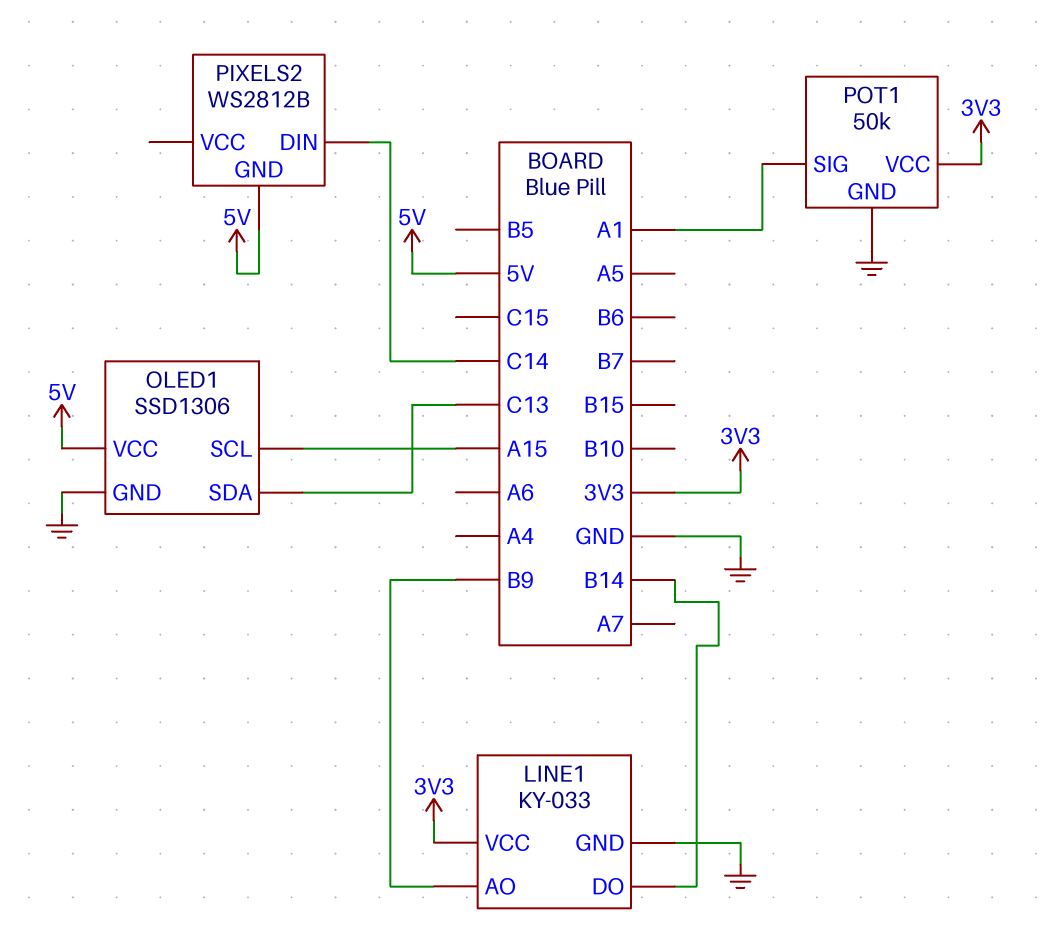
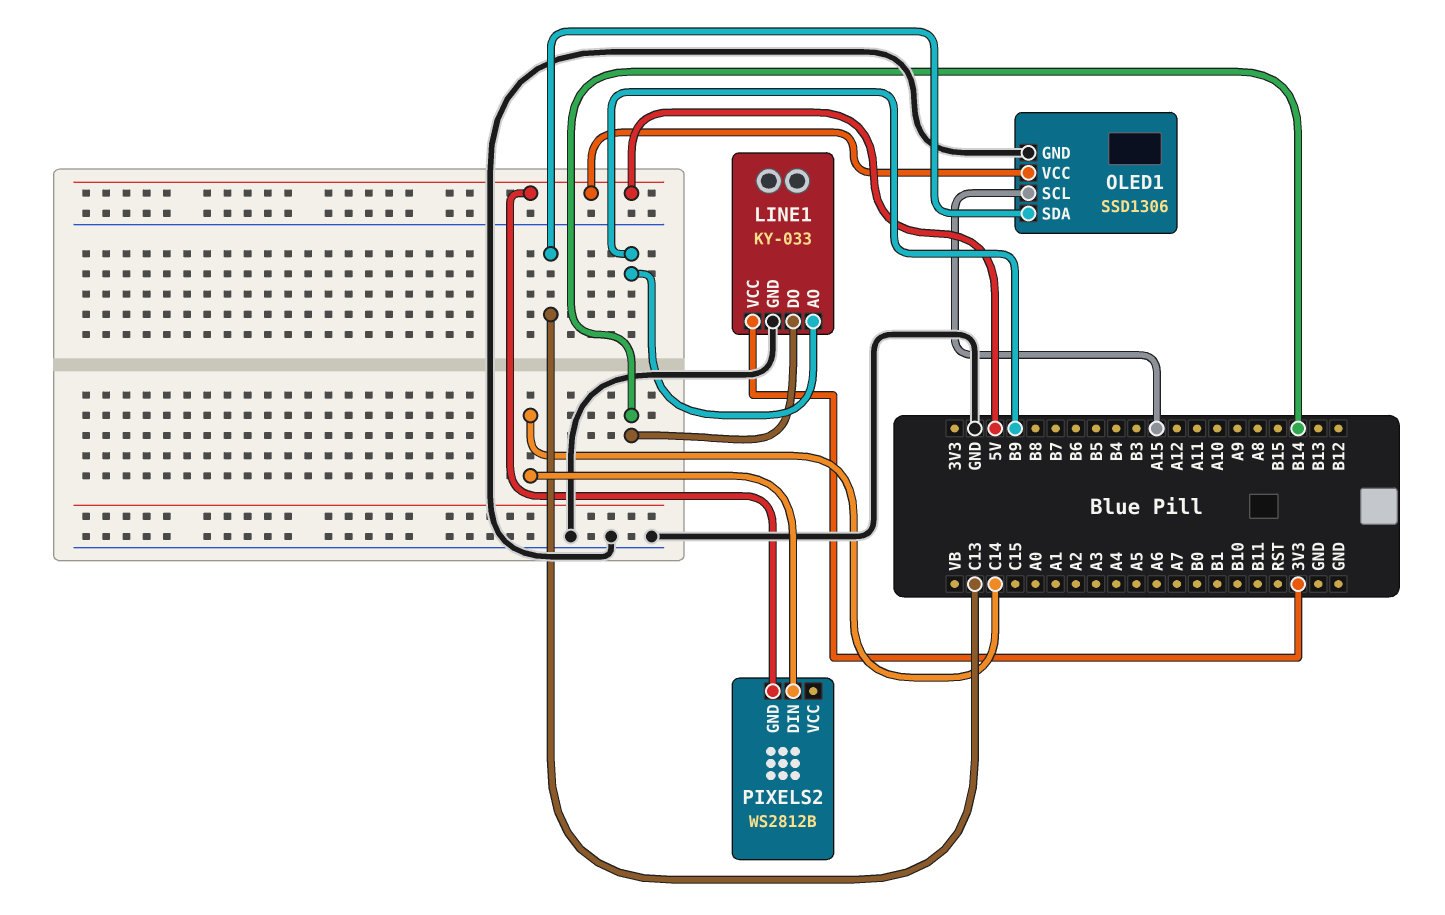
POT1: 50k -> none
POT1 pin GND: GND -> none
POT1 pin SIG: A1 -> none
POT1 pin VCC: 3V3 -> none

